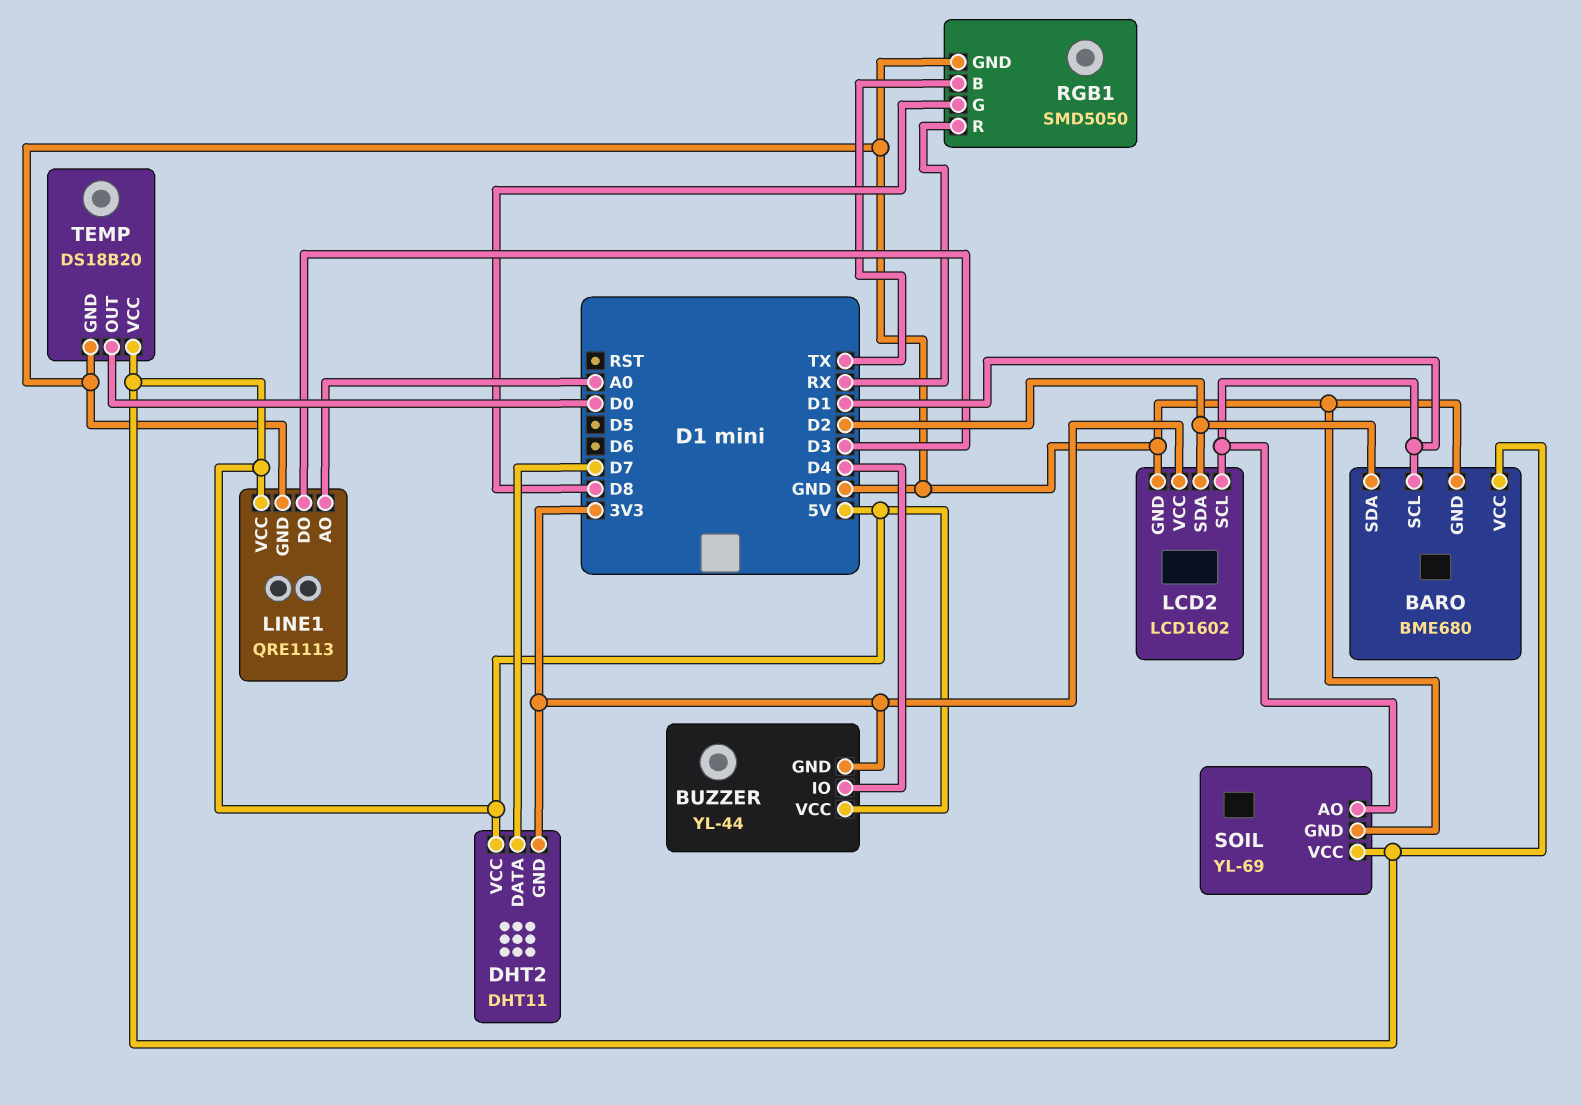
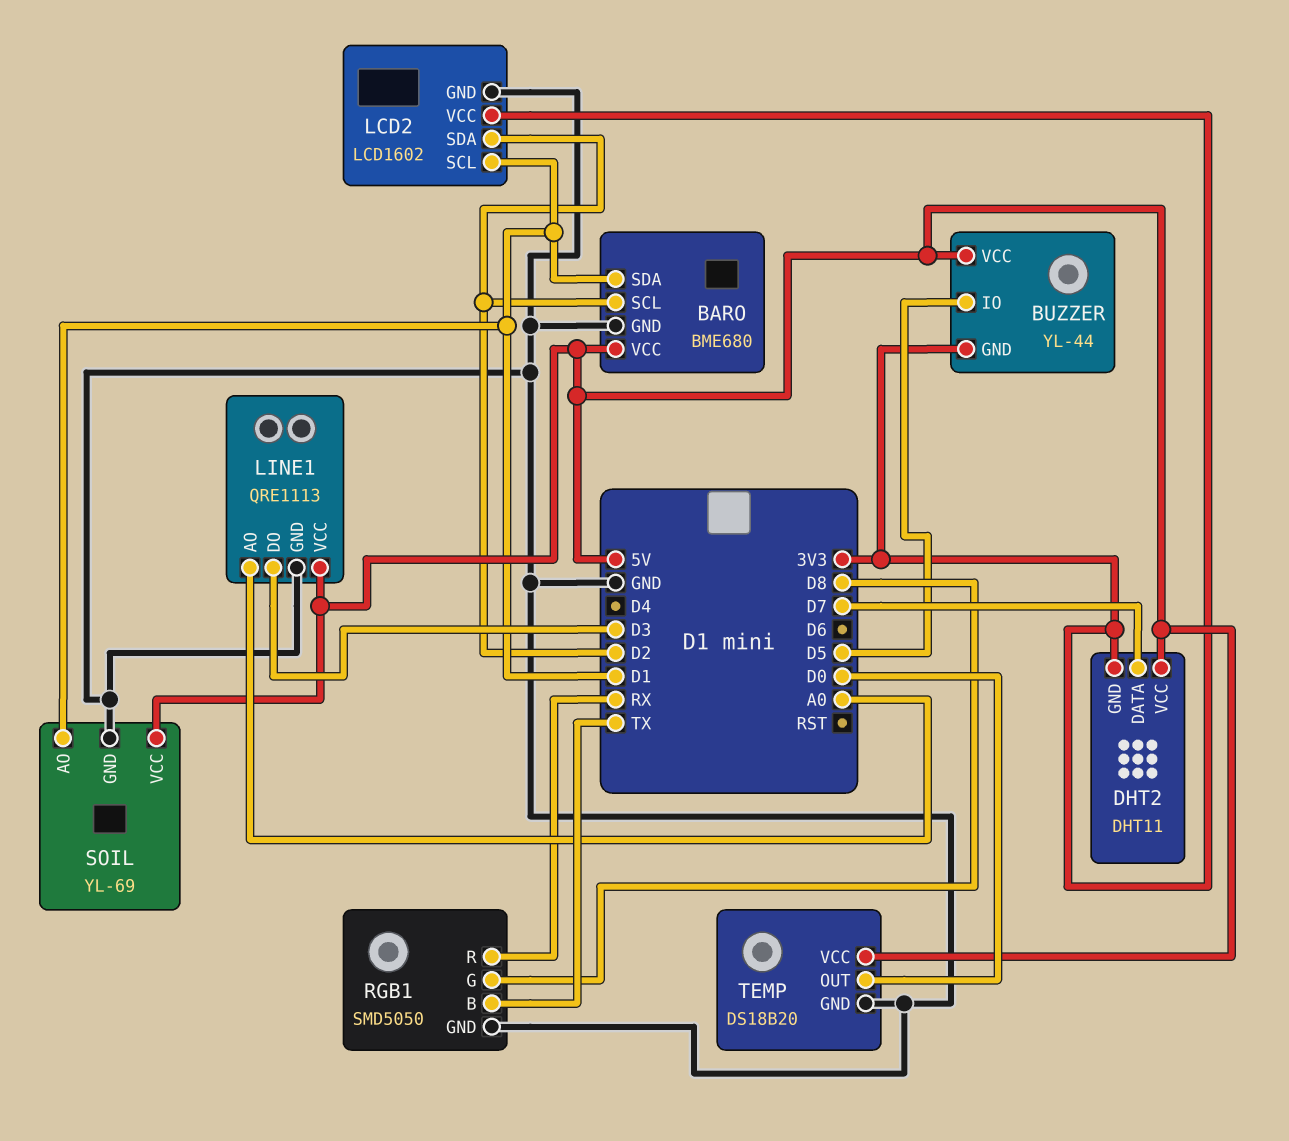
BARO pin SCL: D1 -> D2
BARO pin SDA: D2 -> D1
BUZZER pin IO: D4 -> D5

